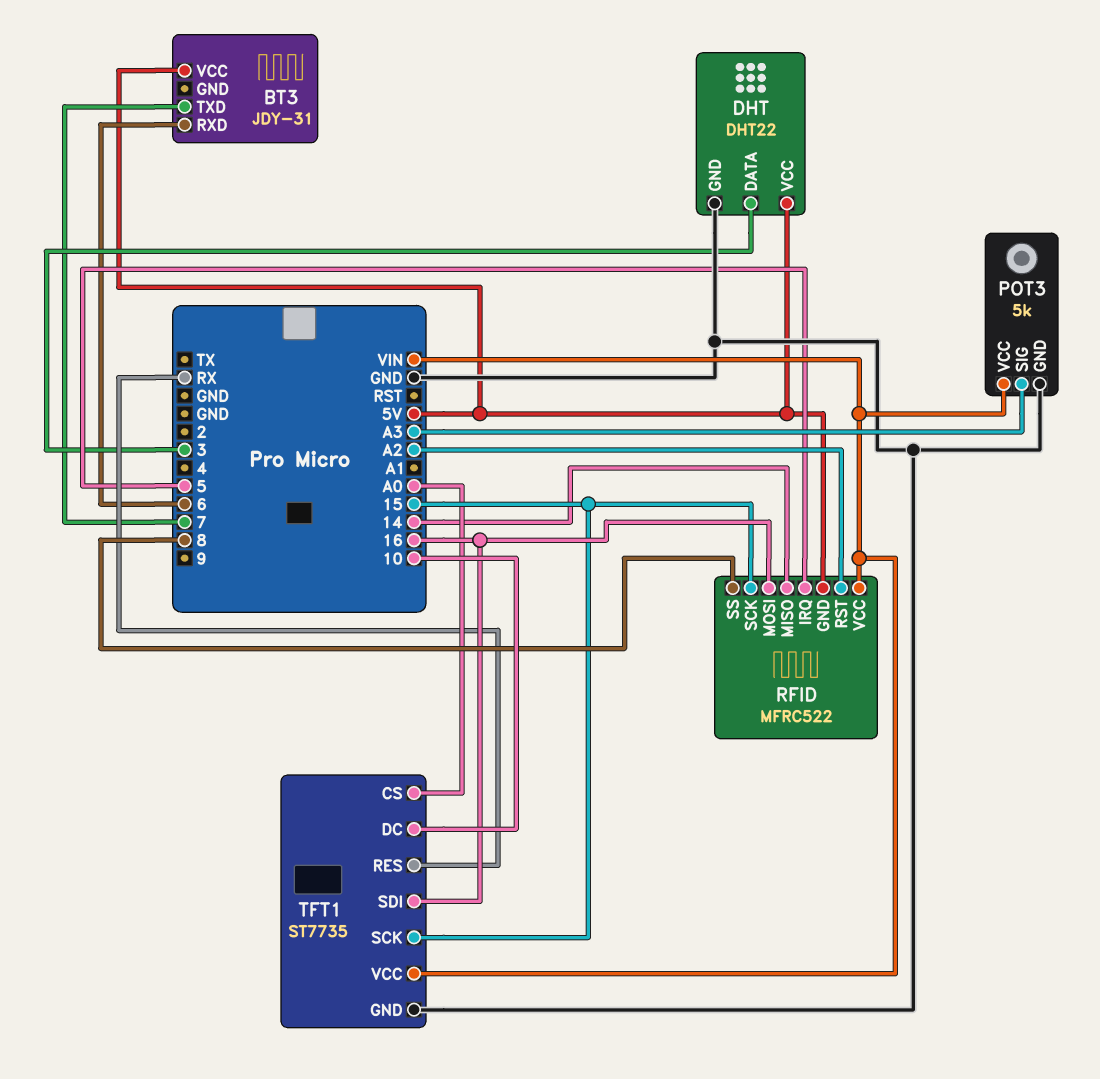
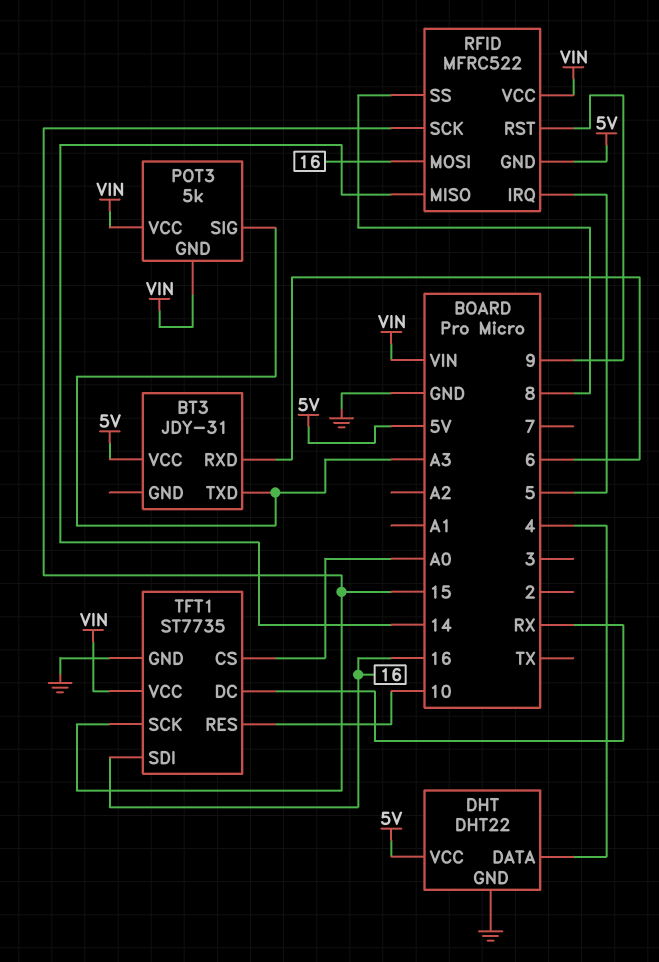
BT3 pin TXD: 7 -> A3
DHT pin DATA: 3 -> 4
POT3 pin GND: GND -> VIN
RFID pin RST: A2 -> 9
TFT1 pin DC: 10 -> RX
TFT1 pin RES: RX -> 10

